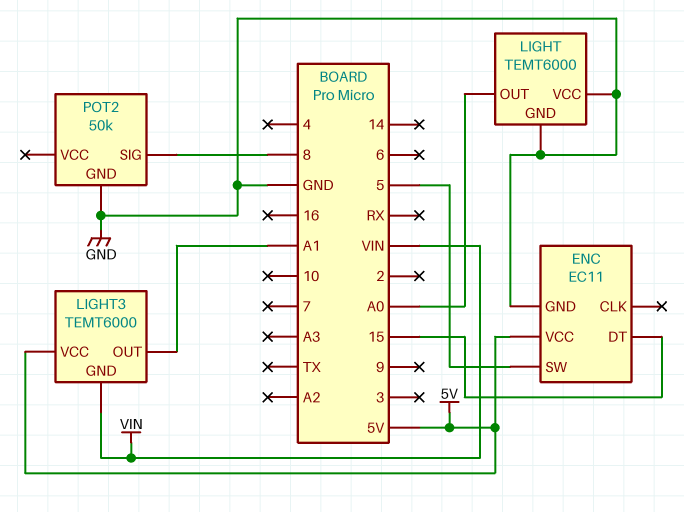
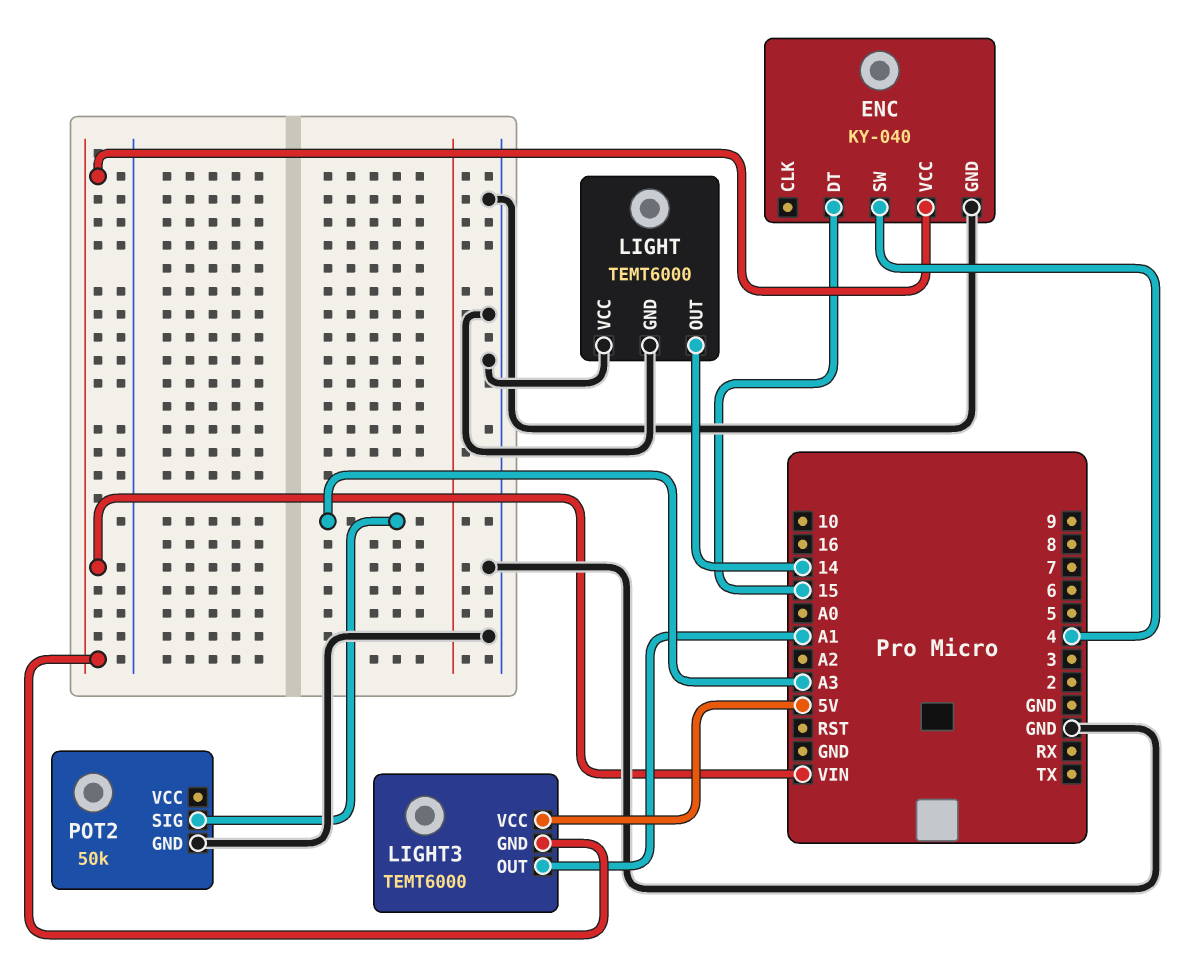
ENC: EC11 -> KY-040
ENC pin SW: 5 -> 4
ENC pin VCC: 5V -> VIN
LIGHT pin OUT: A0 -> 14
POT2 pin SIG: 8 -> A3

